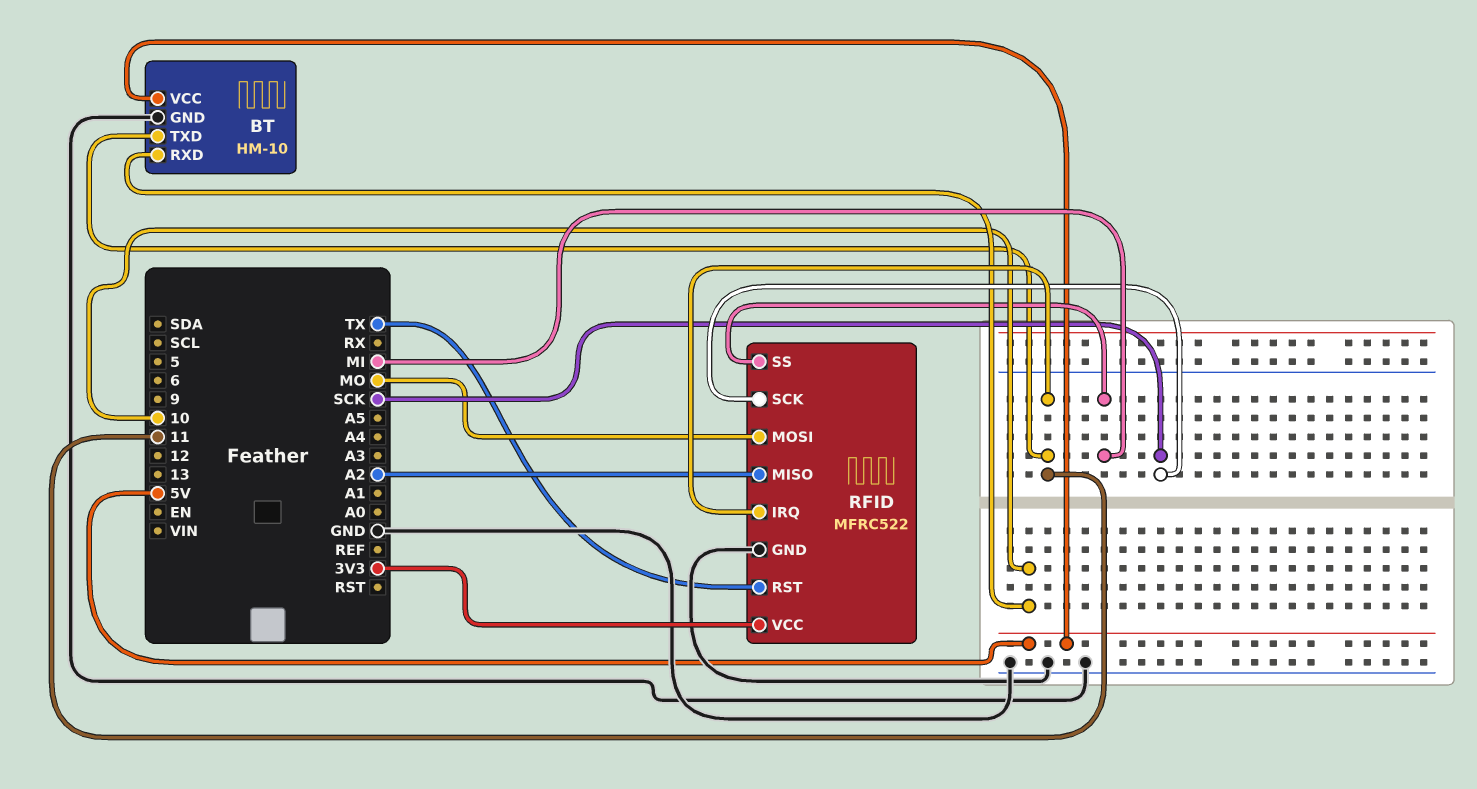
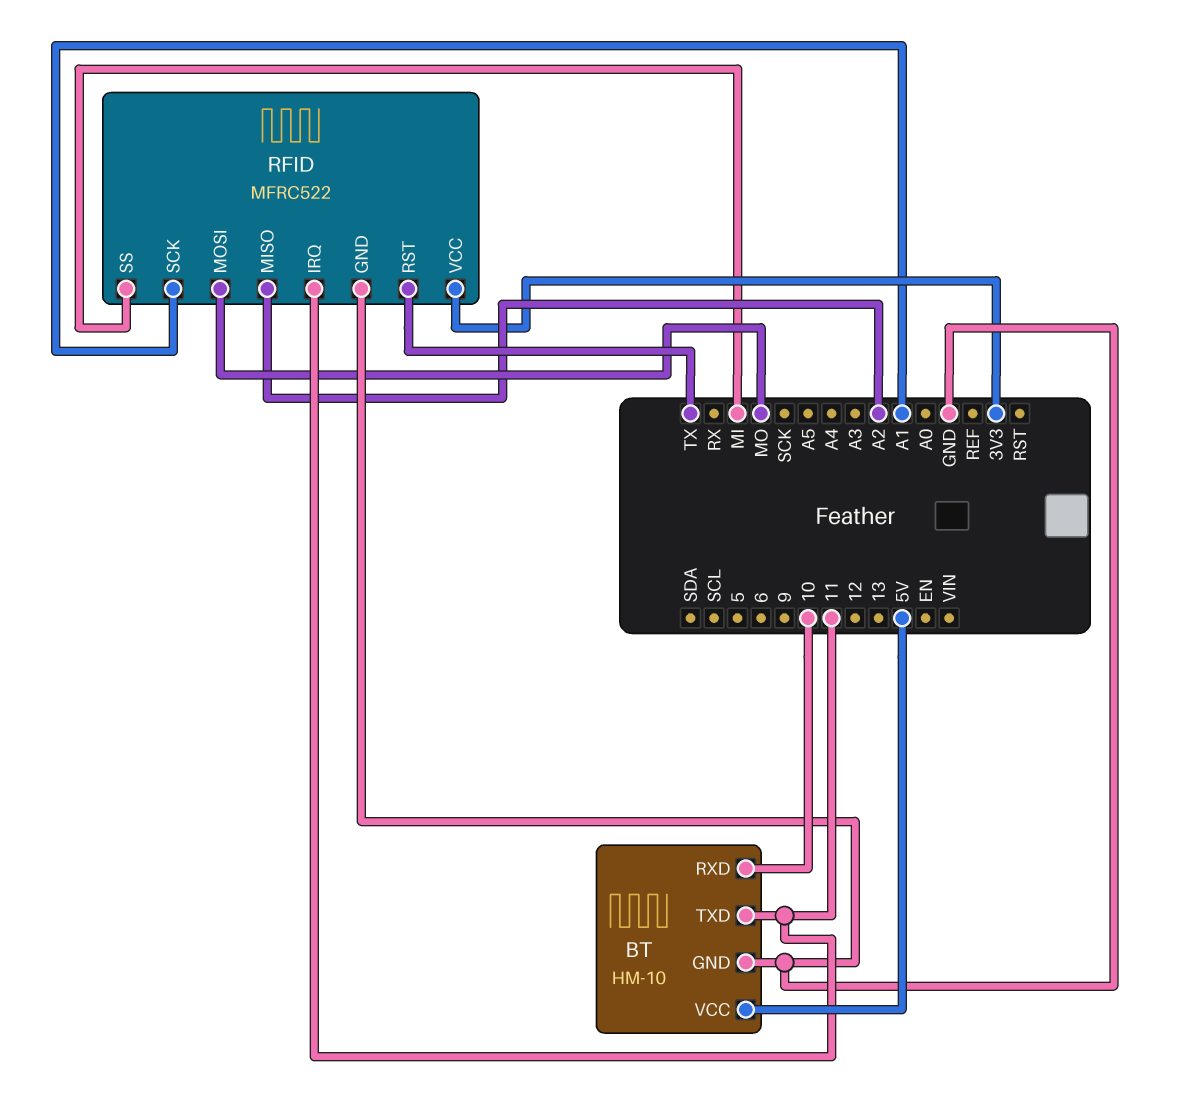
RFID pin SCK: SCK -> A1

